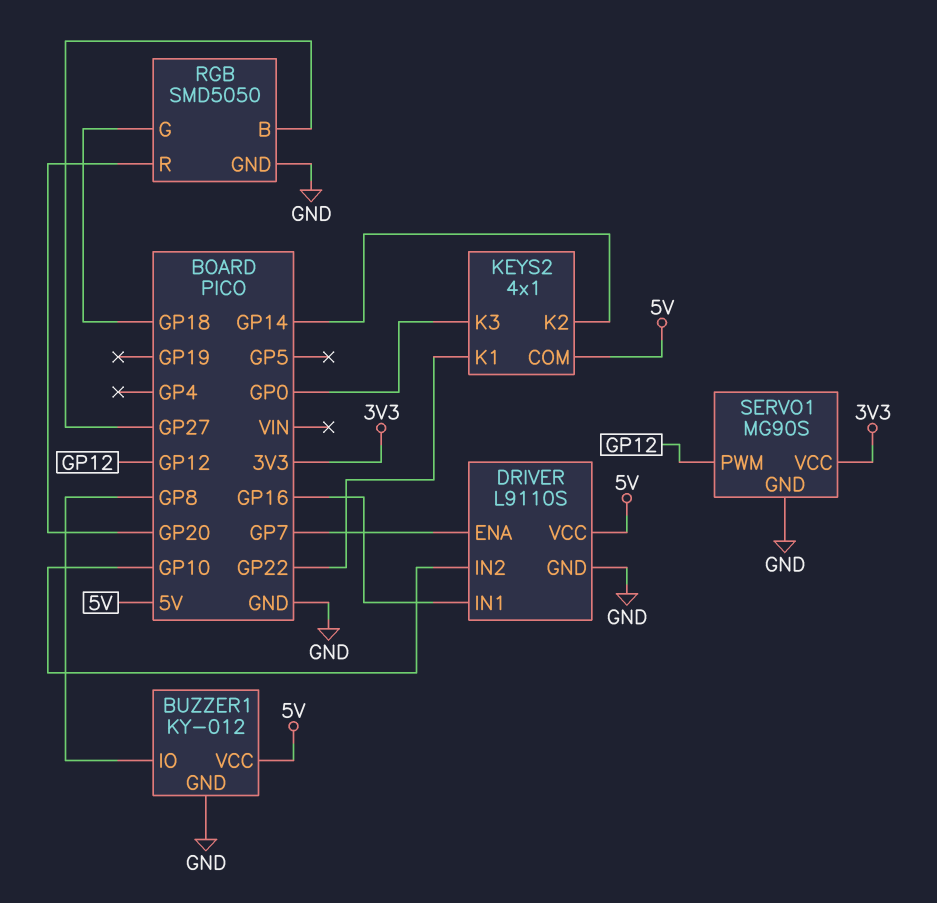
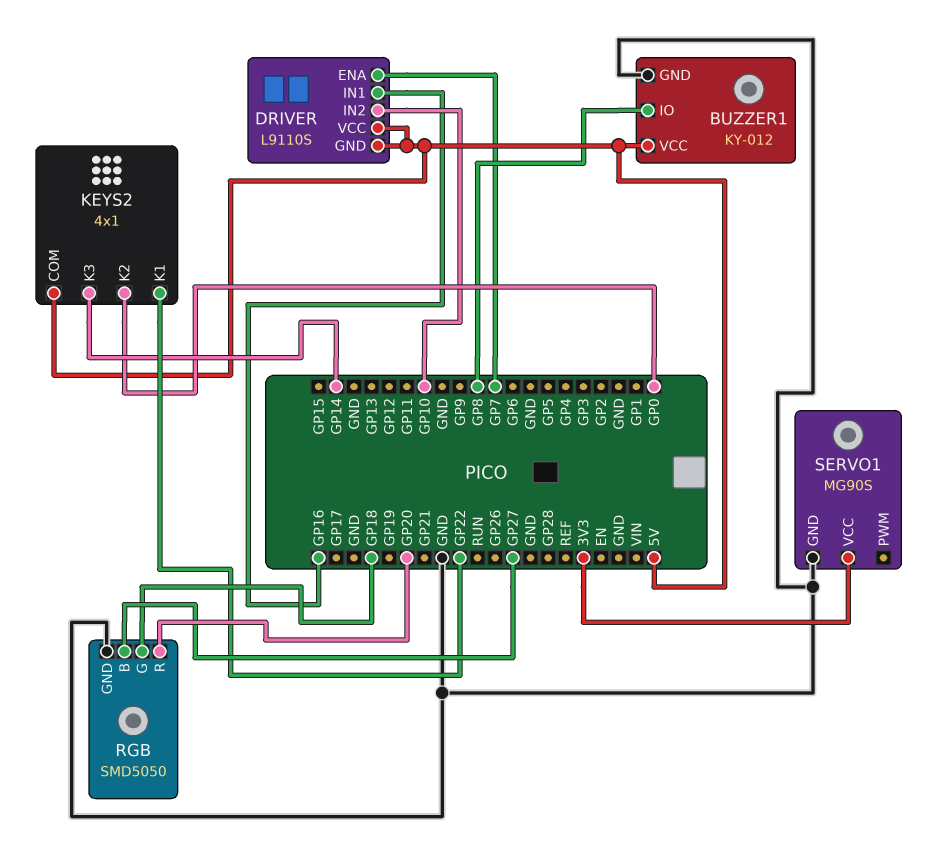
DRIVER pin GND: GND -> 5V
KEYS2 pin K2: GP14 -> GP0
KEYS2 pin K3: GP0 -> GP14
SERVO1 pin PWM: GP12 -> none

